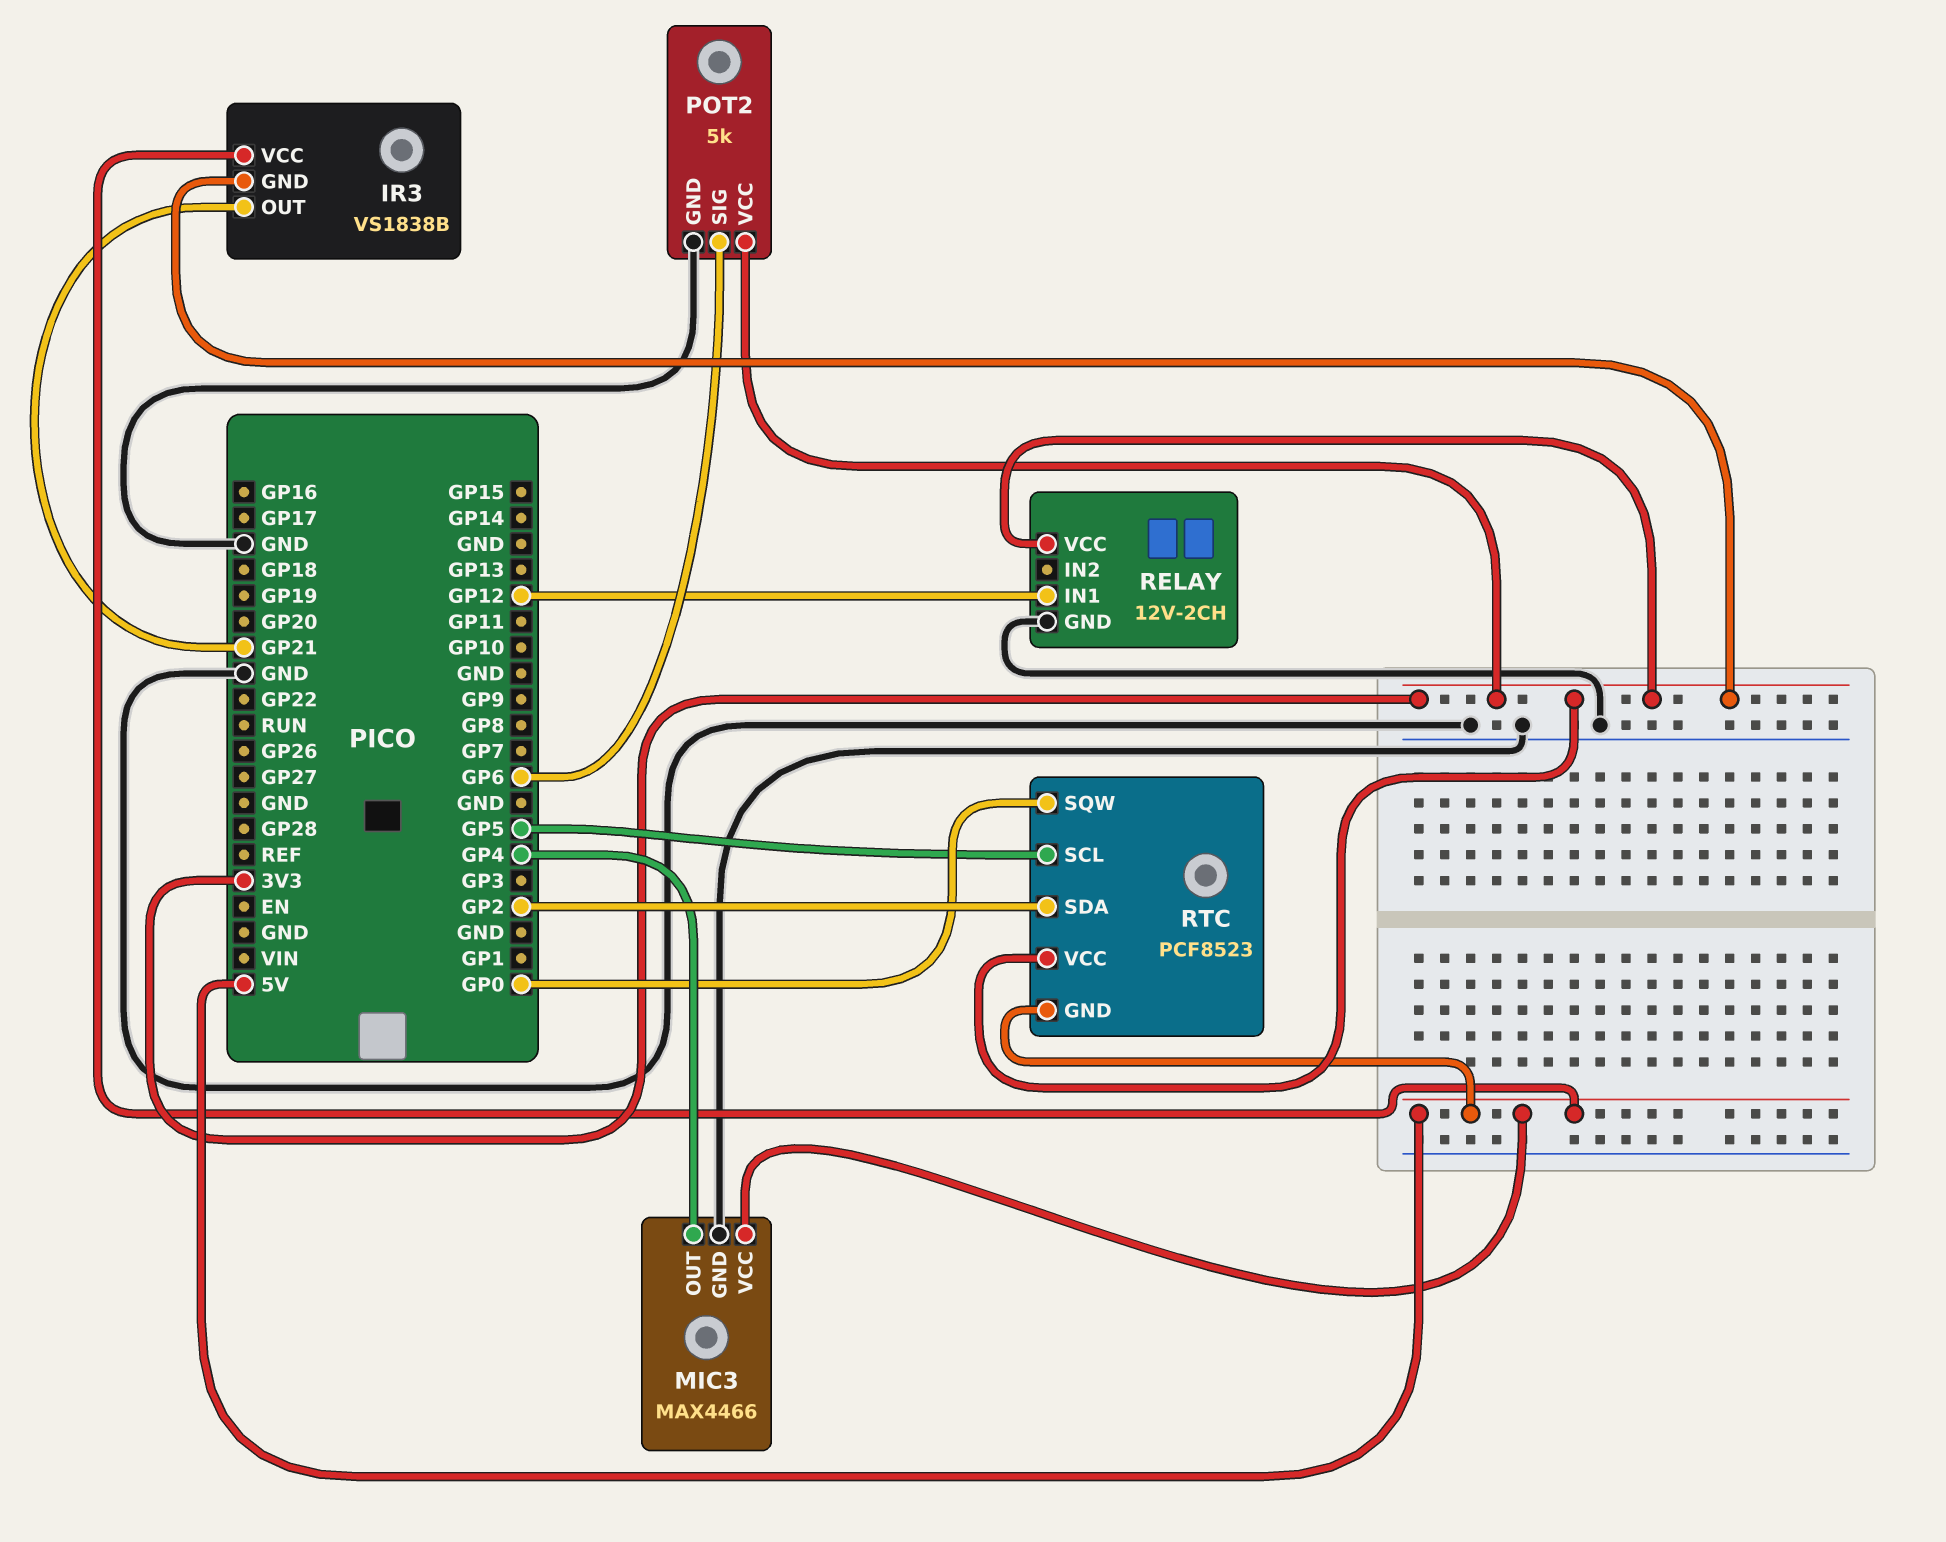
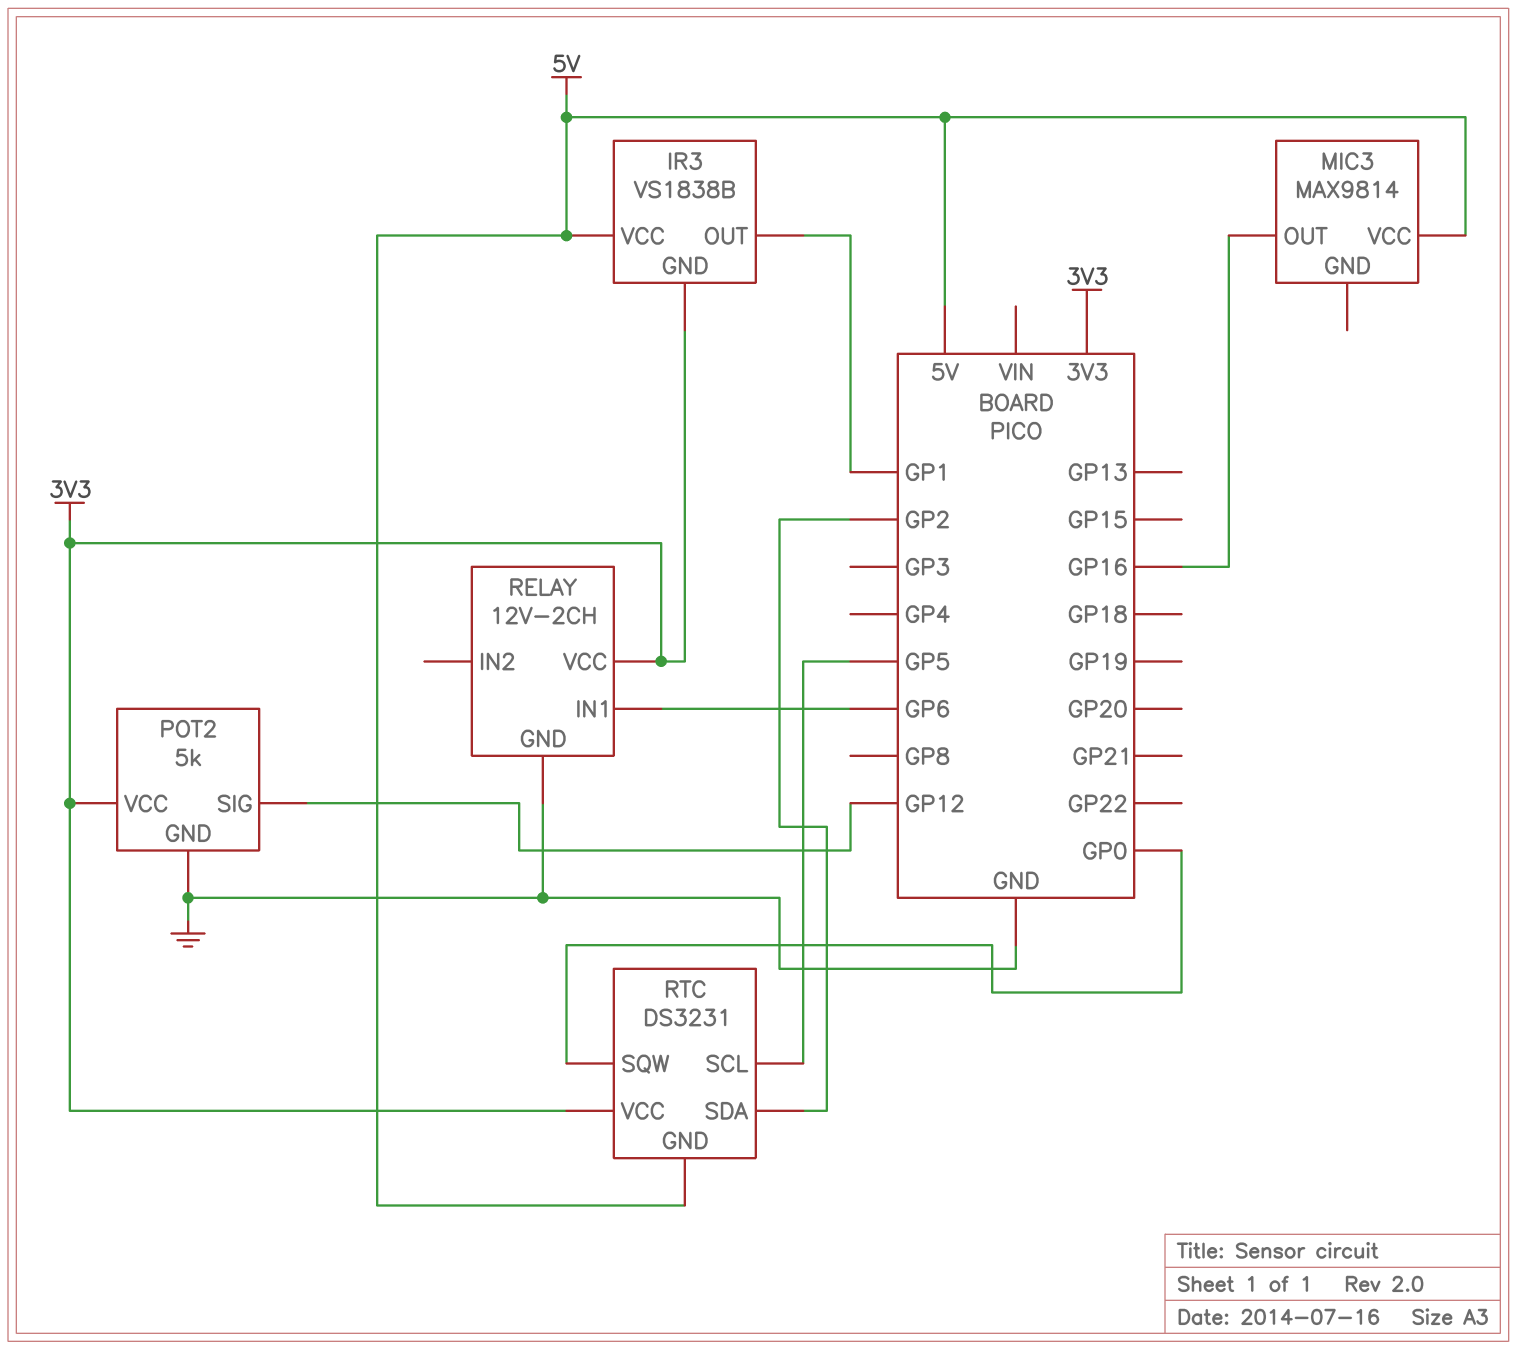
IR3 pin OUT: GP21 -> GP1
MIC3: MAX4466 -> MAX9814
MIC3 pin GND: GND -> none
MIC3 pin OUT: GP4 -> GP16
POT2 pin SIG: GP6 -> GP12
RELAY pin IN1: GP12 -> GP6
RTC: PCF8523 -> DS3231

